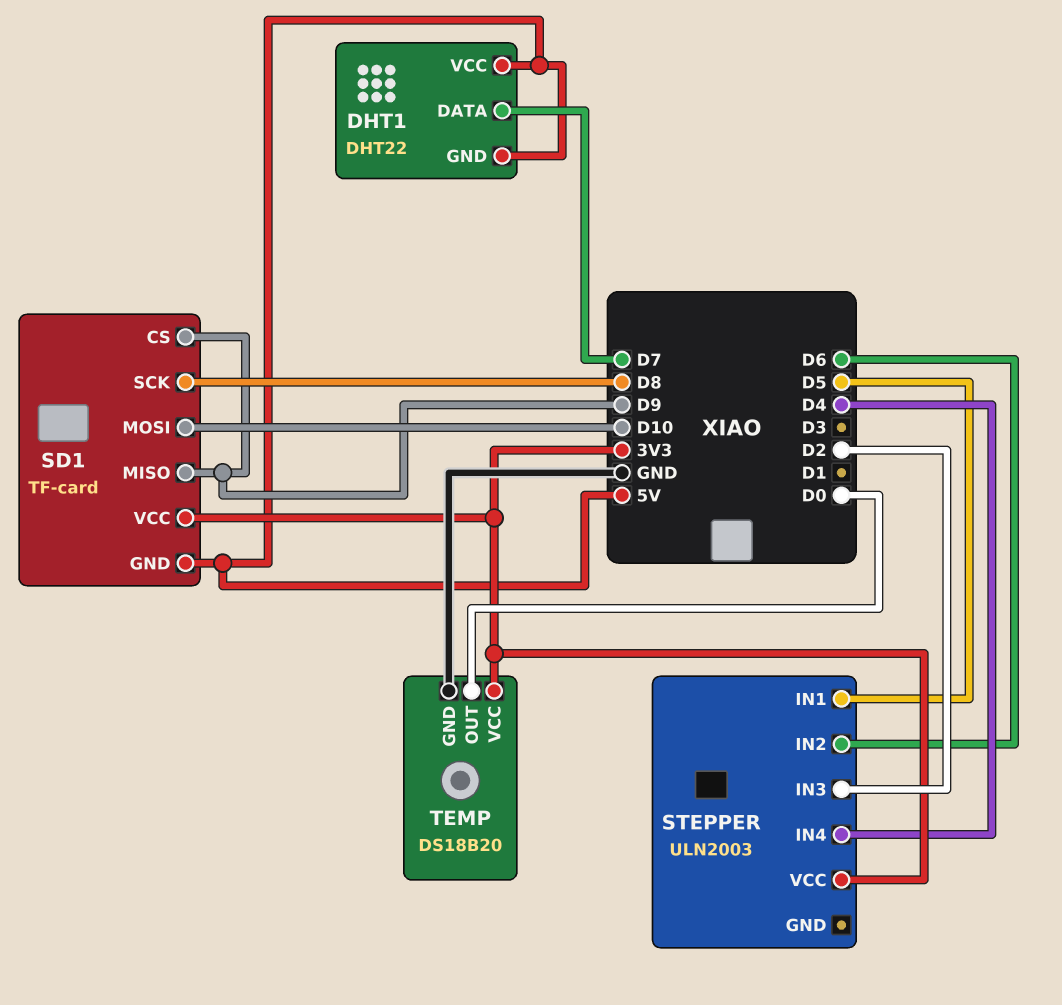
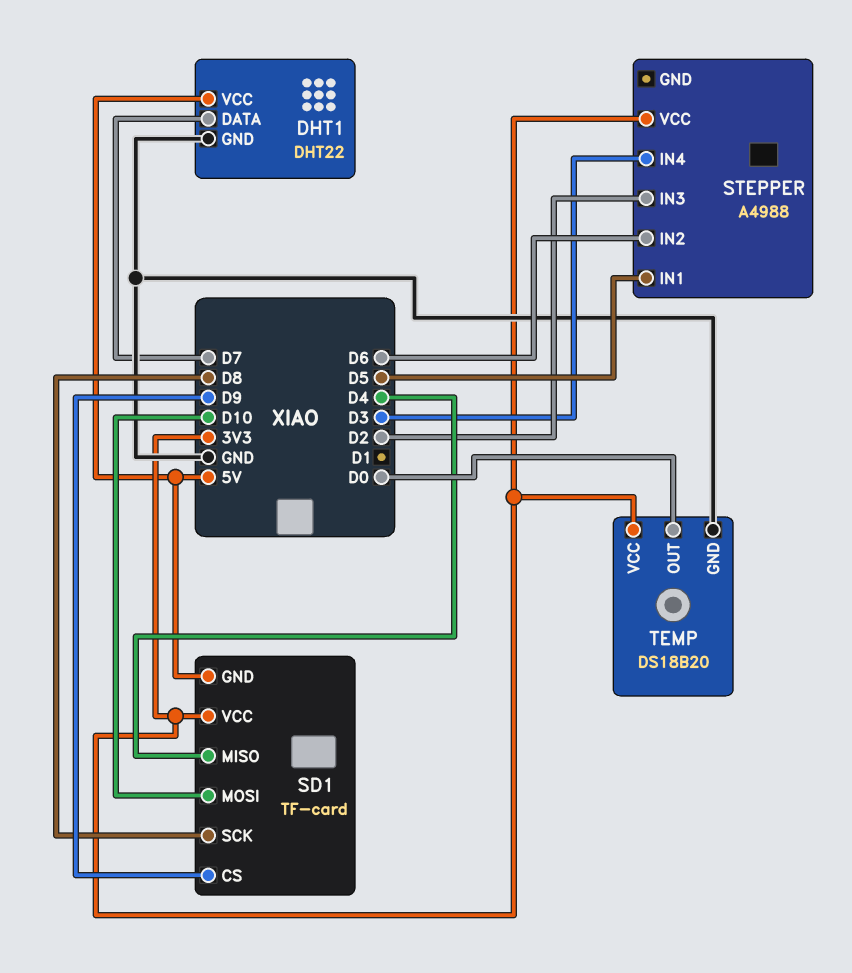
DHT1 pin GND: 5V -> GND
SD1 pin MISO: D9 -> D4
STEPPER: ULN2003 -> A4988
STEPPER pin IN4: D4 -> D3

